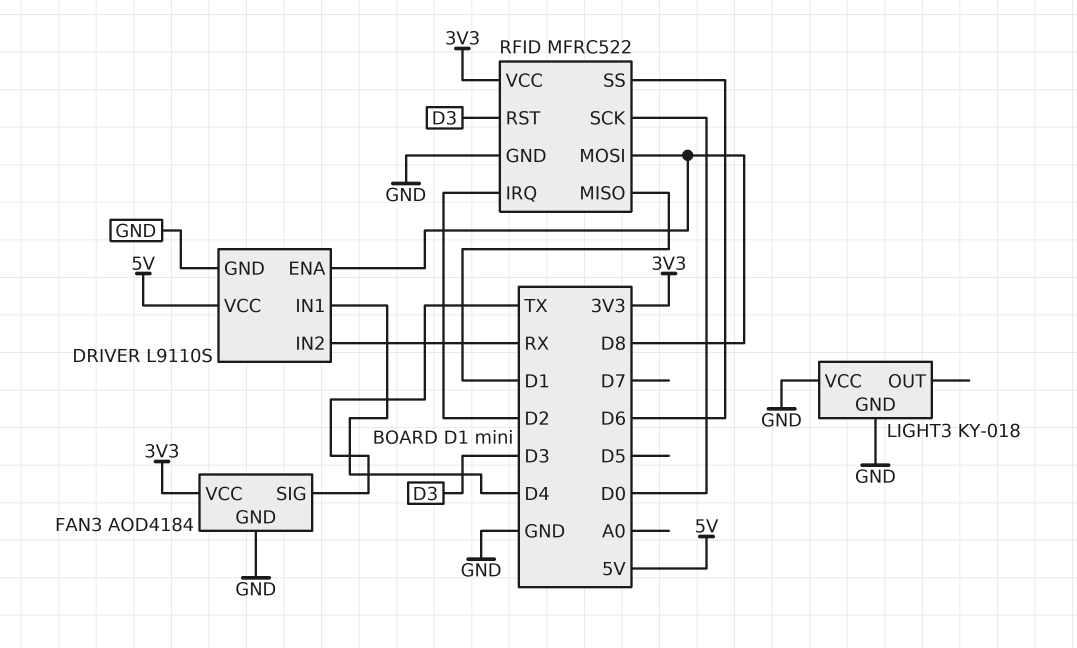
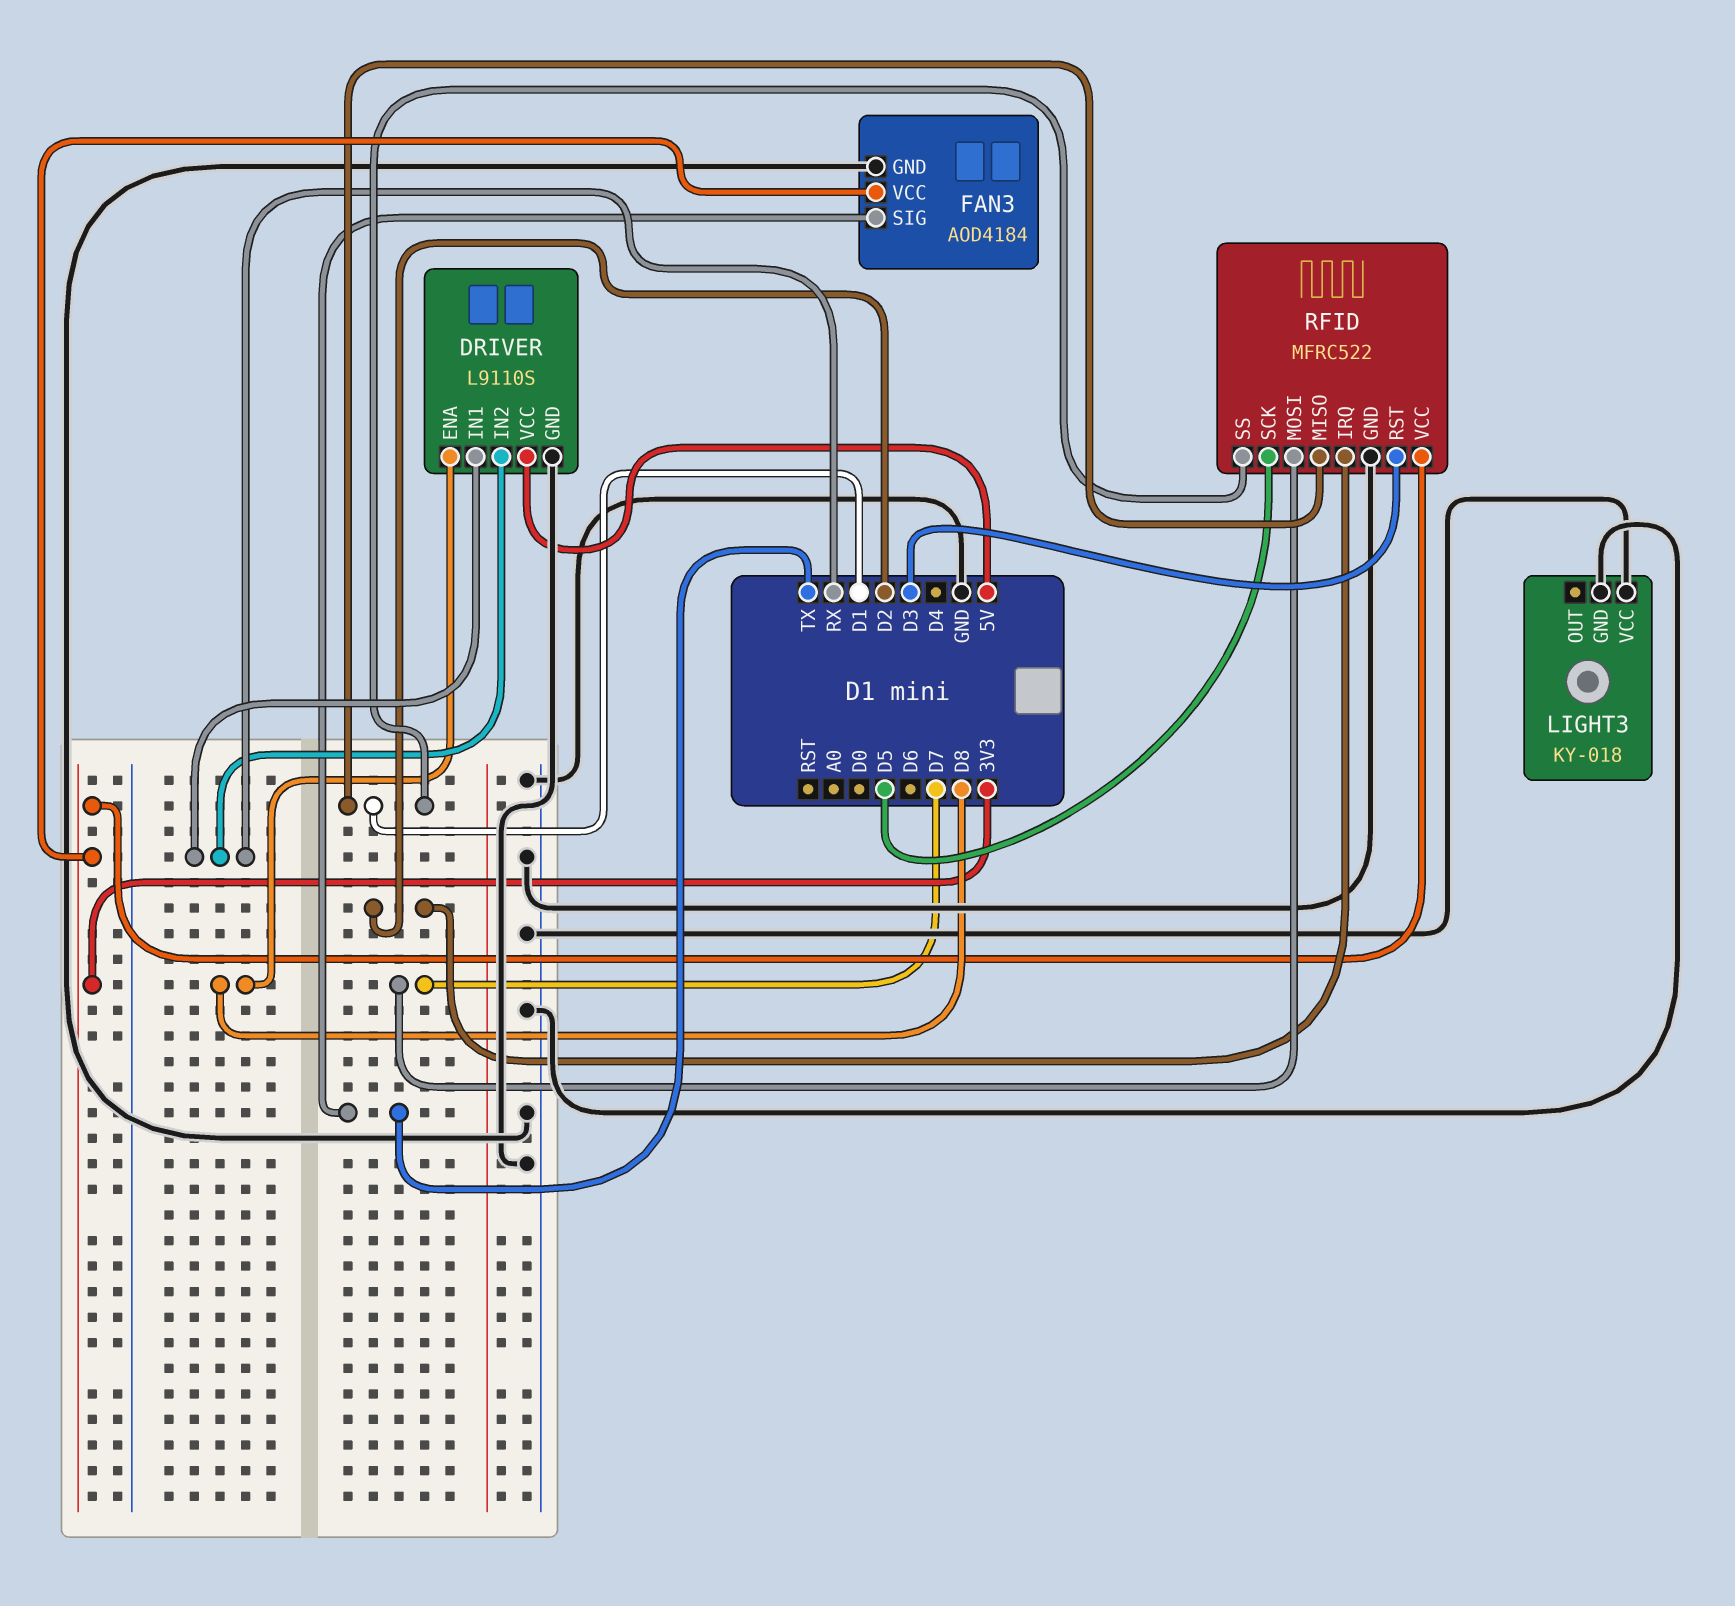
DRIVER pin IN1: D4 -> RX
RFID pin MOSI: D8 -> D7
RFID pin SCK: D0 -> D5
RFID pin SS: D6 -> D1

